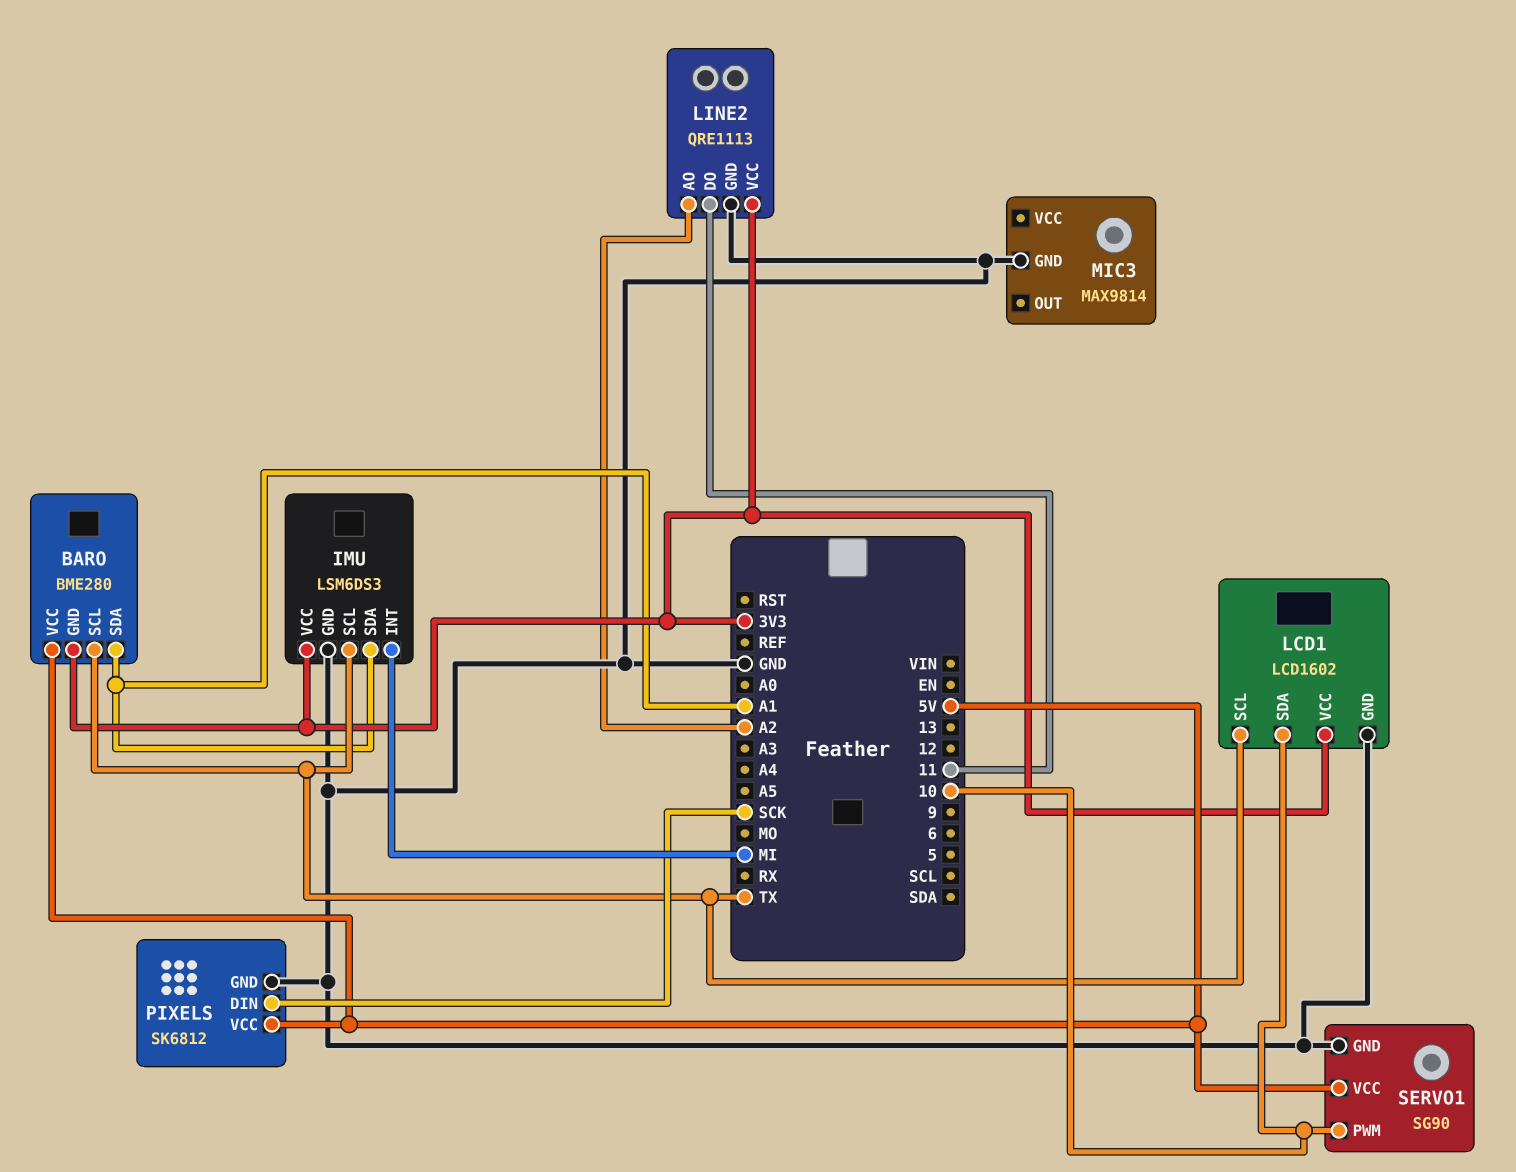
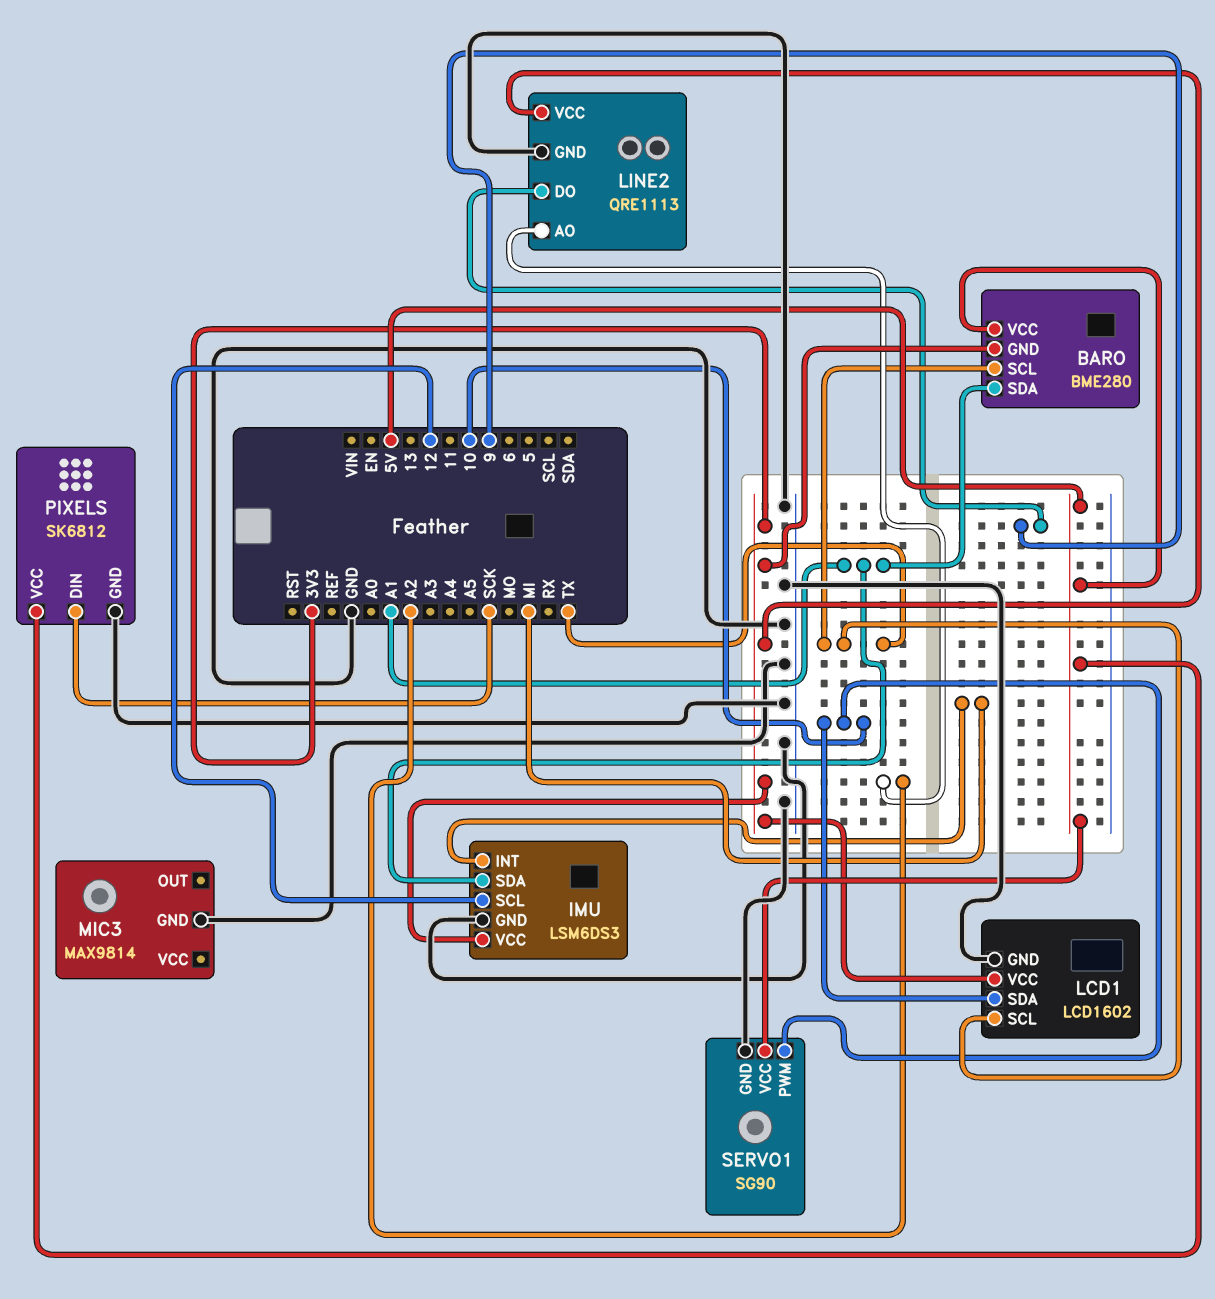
IMU pin SCL: TX -> 12
LINE2 pin DO: 11 -> 9

